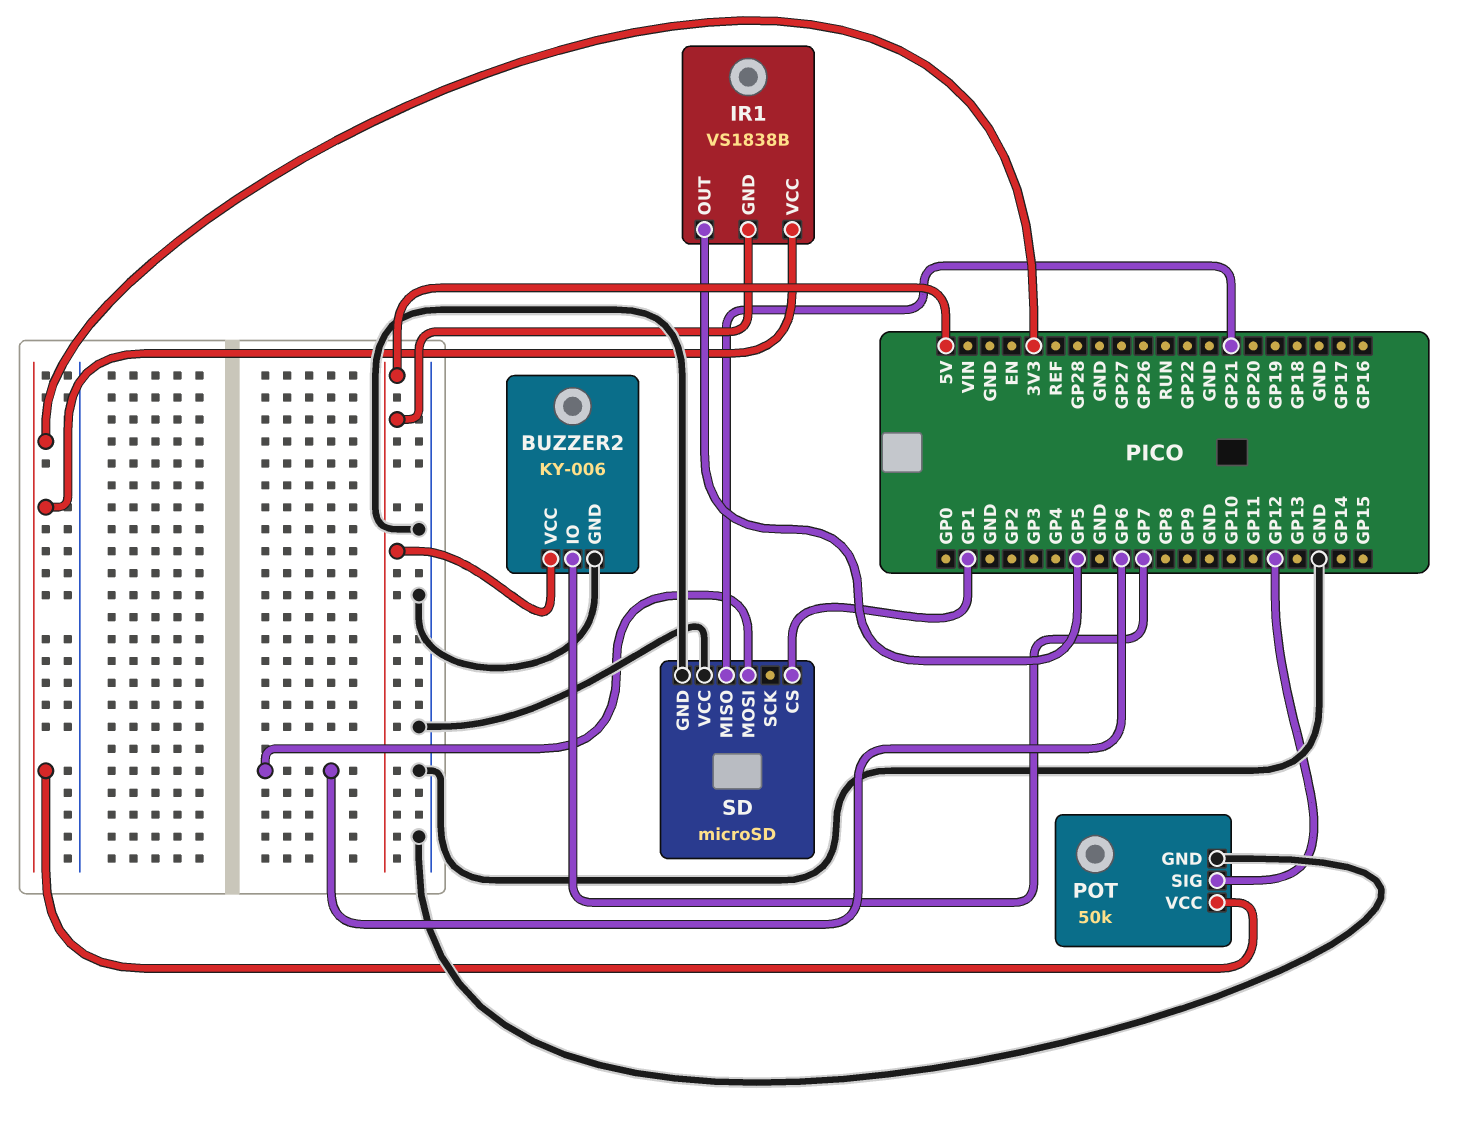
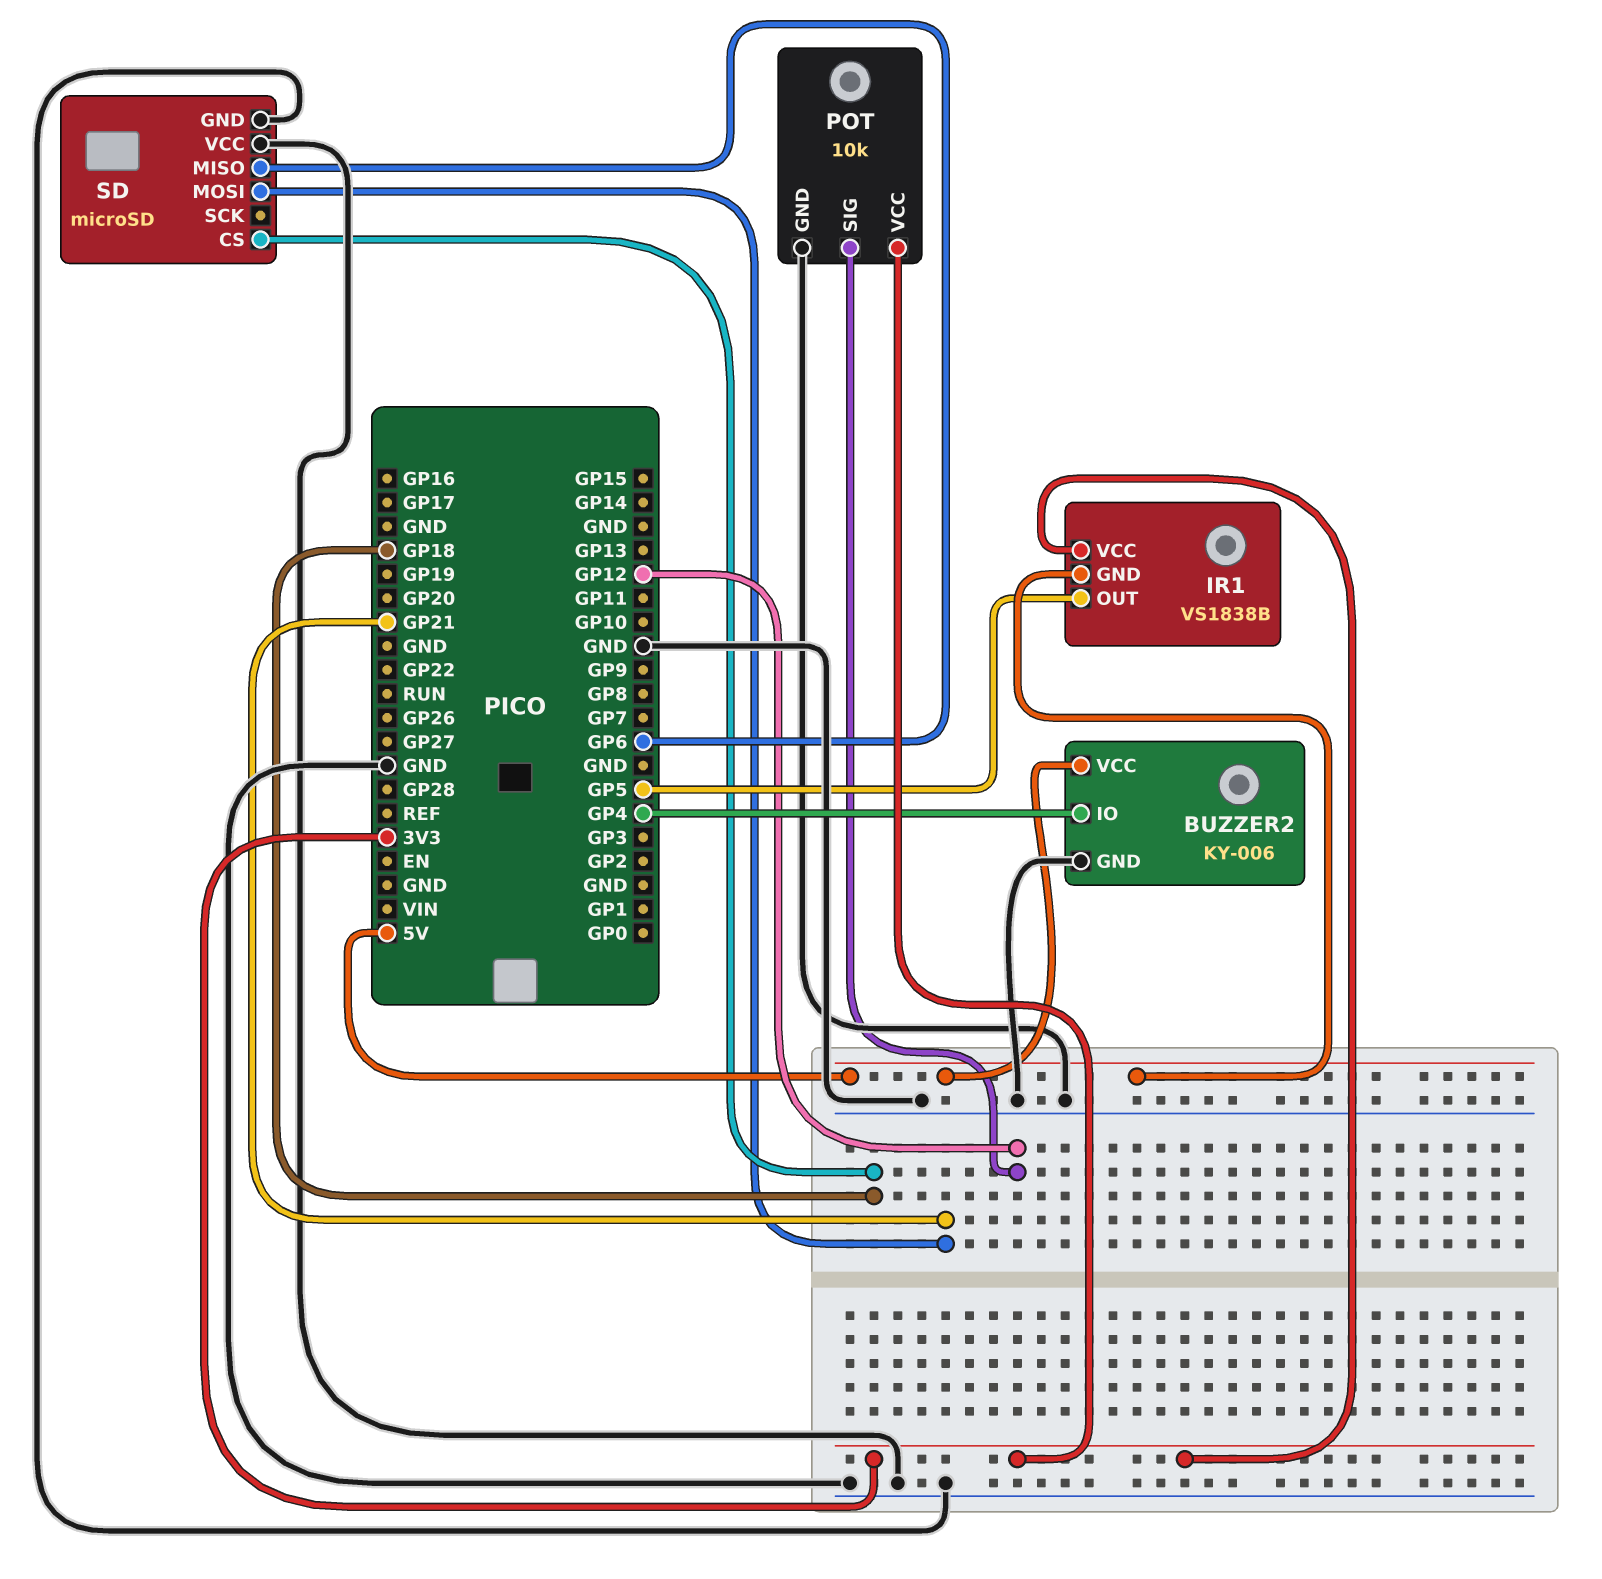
BUZZER2 pin IO: GP7 -> GP4
POT: 50k -> 10k
SD pin CS: GP1 -> GP18
SD pin MISO: GP21 -> GP6
SD pin MOSI: GP6 -> GP21

